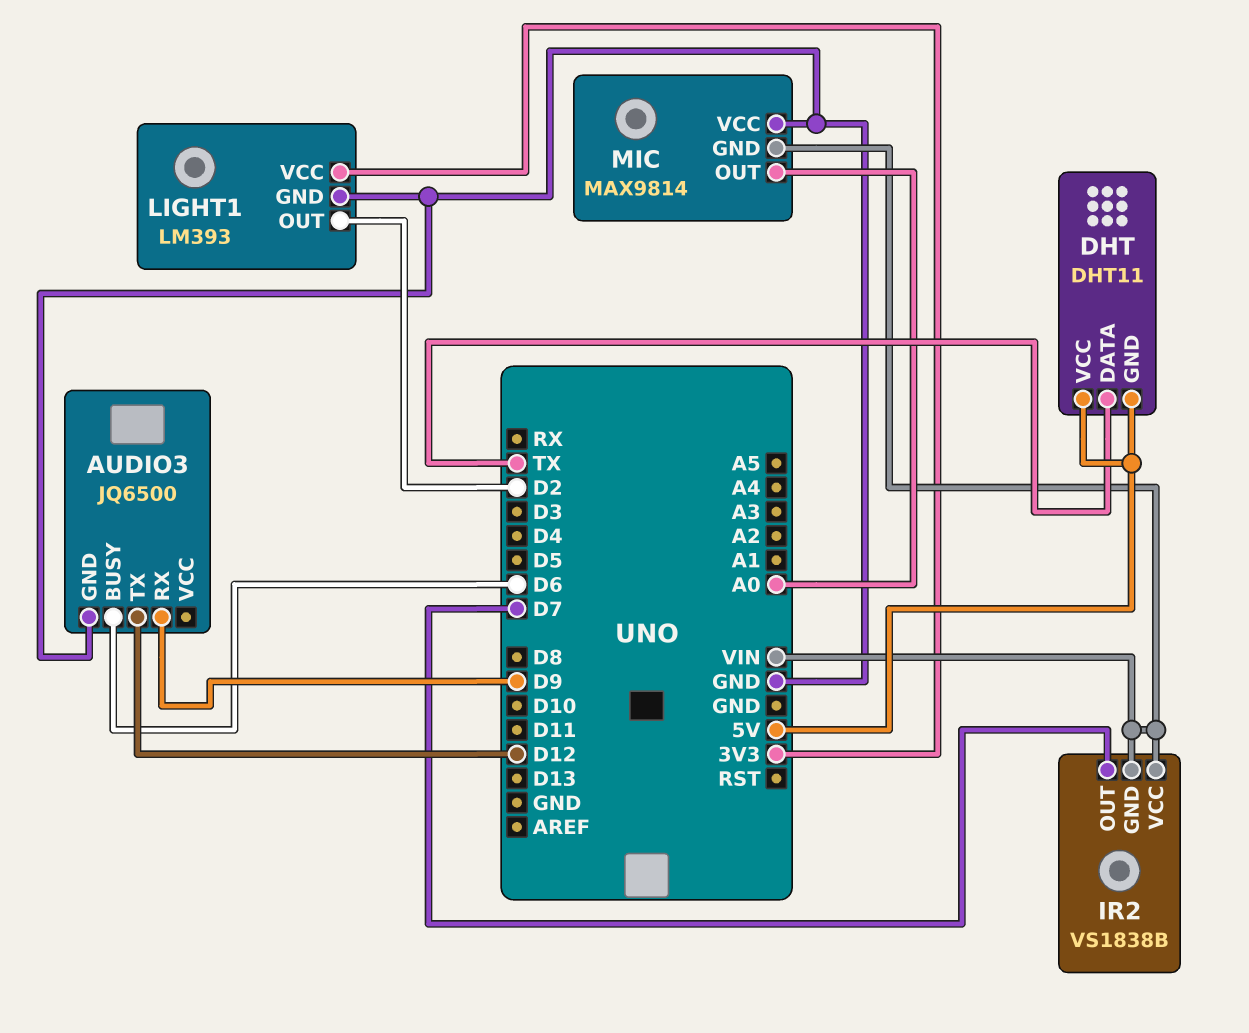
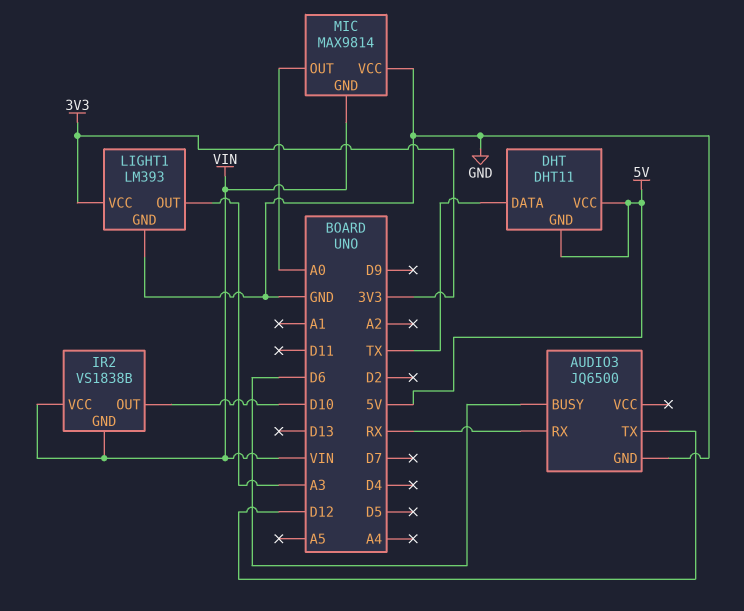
AUDIO3 pin RX: D9 -> RX
IR2 pin OUT: D7 -> D10
LIGHT1 pin OUT: D2 -> A3

